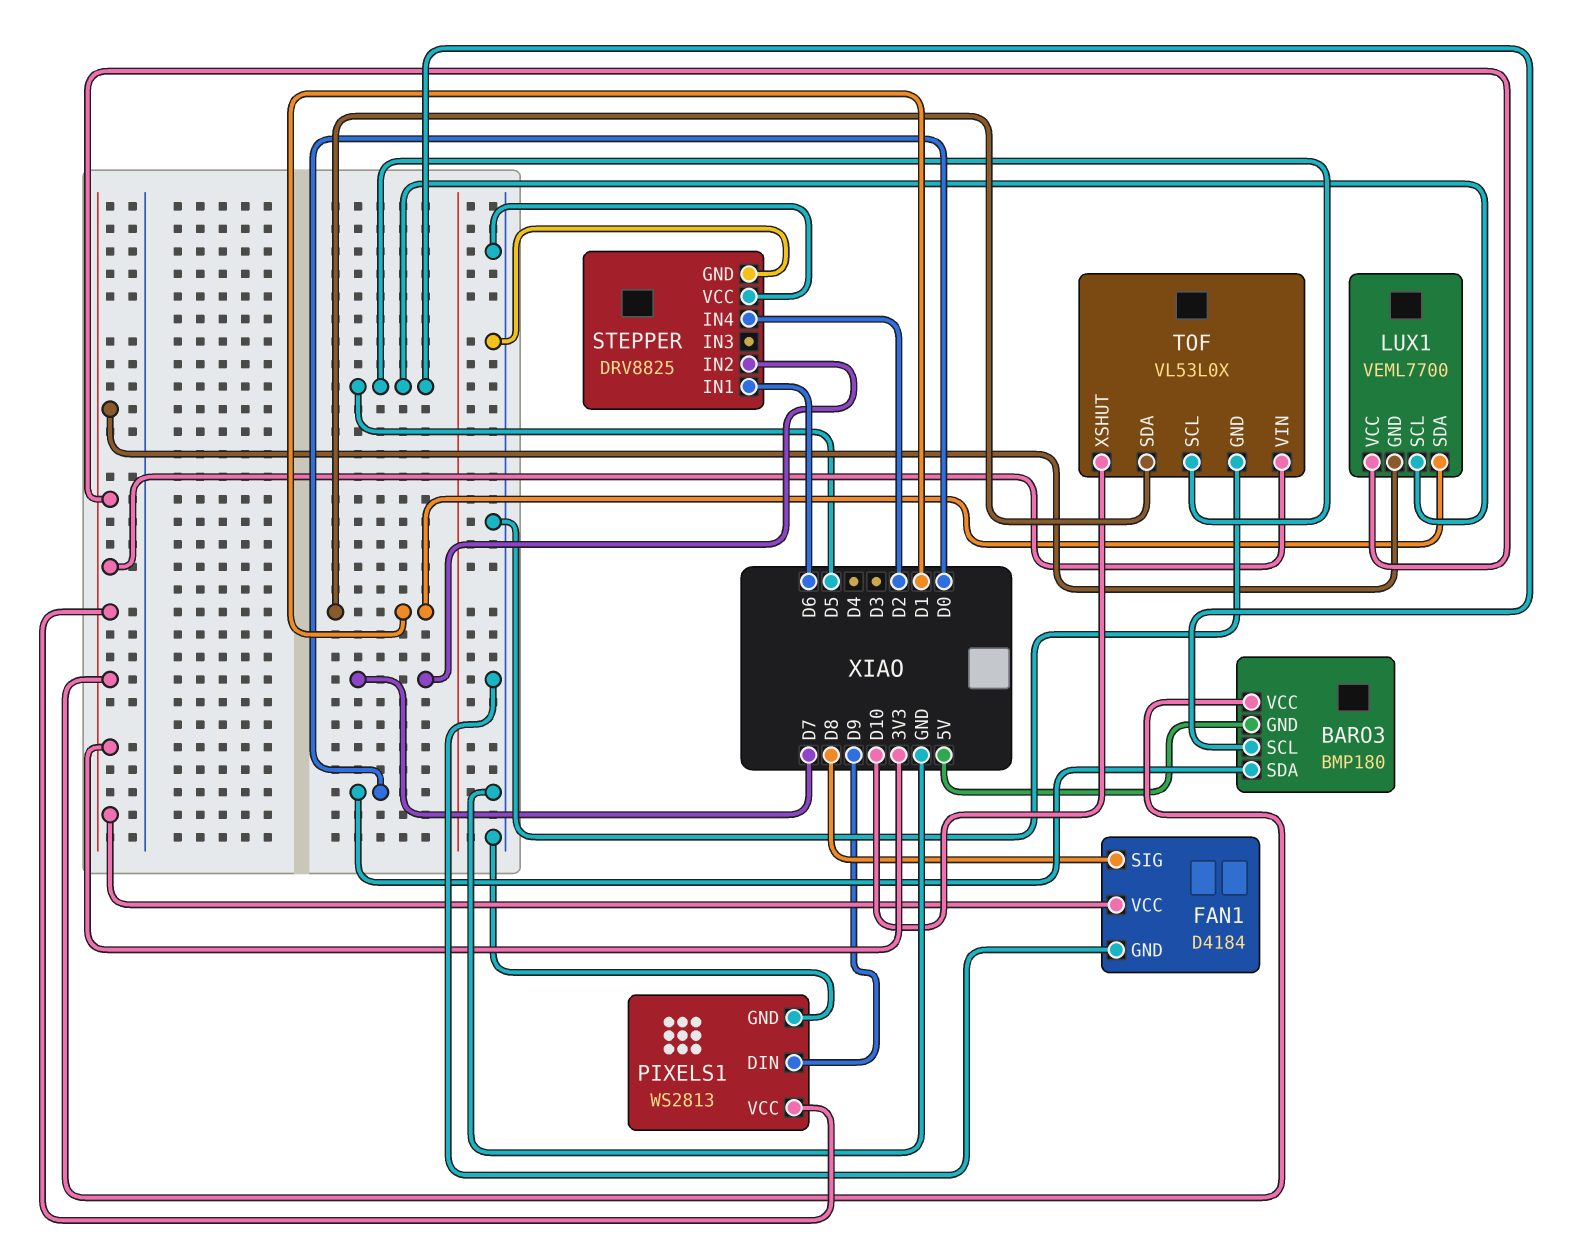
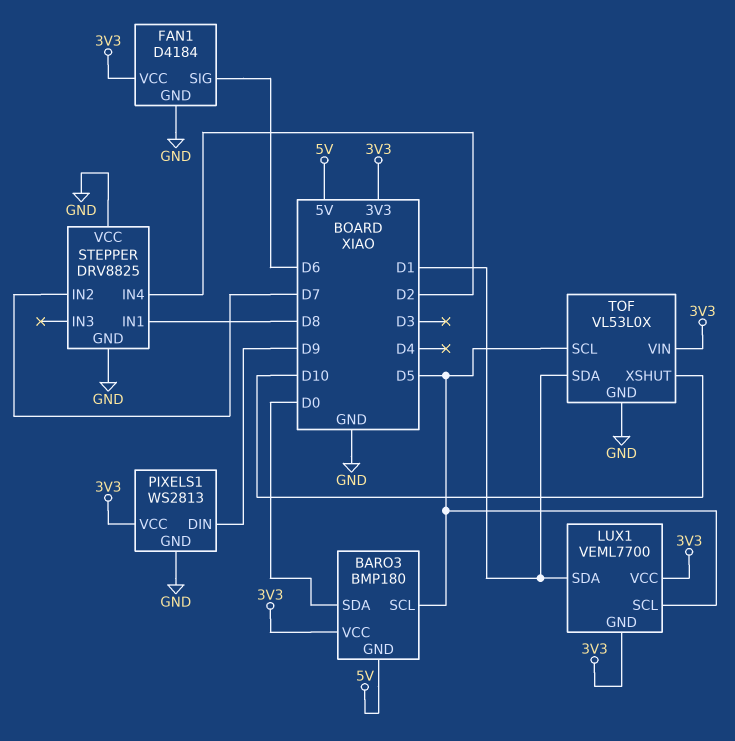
FAN1 pin SIG: D8 -> D6
STEPPER pin IN1: D6 -> D8

